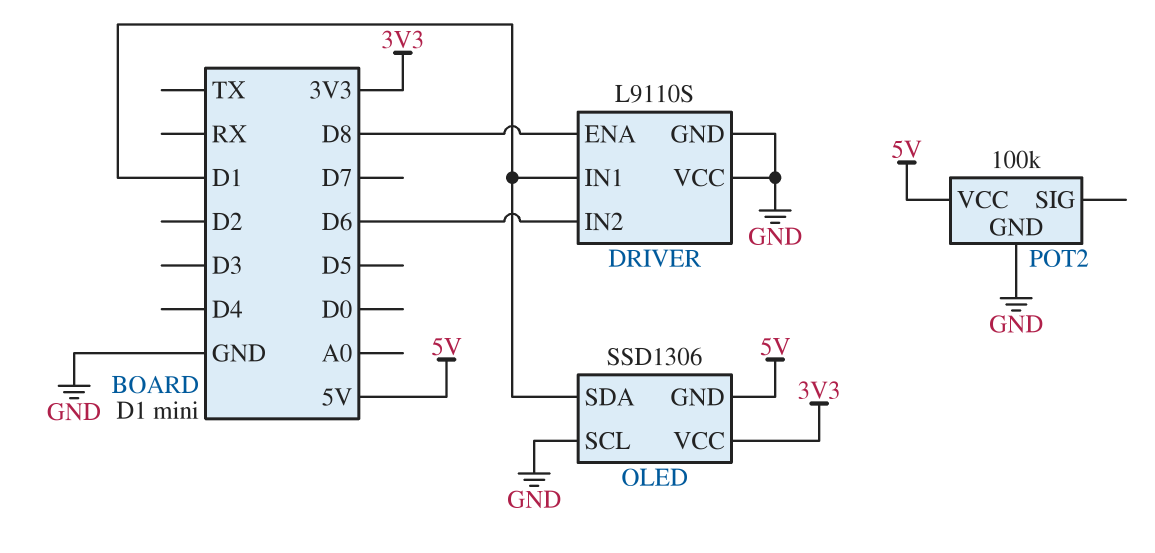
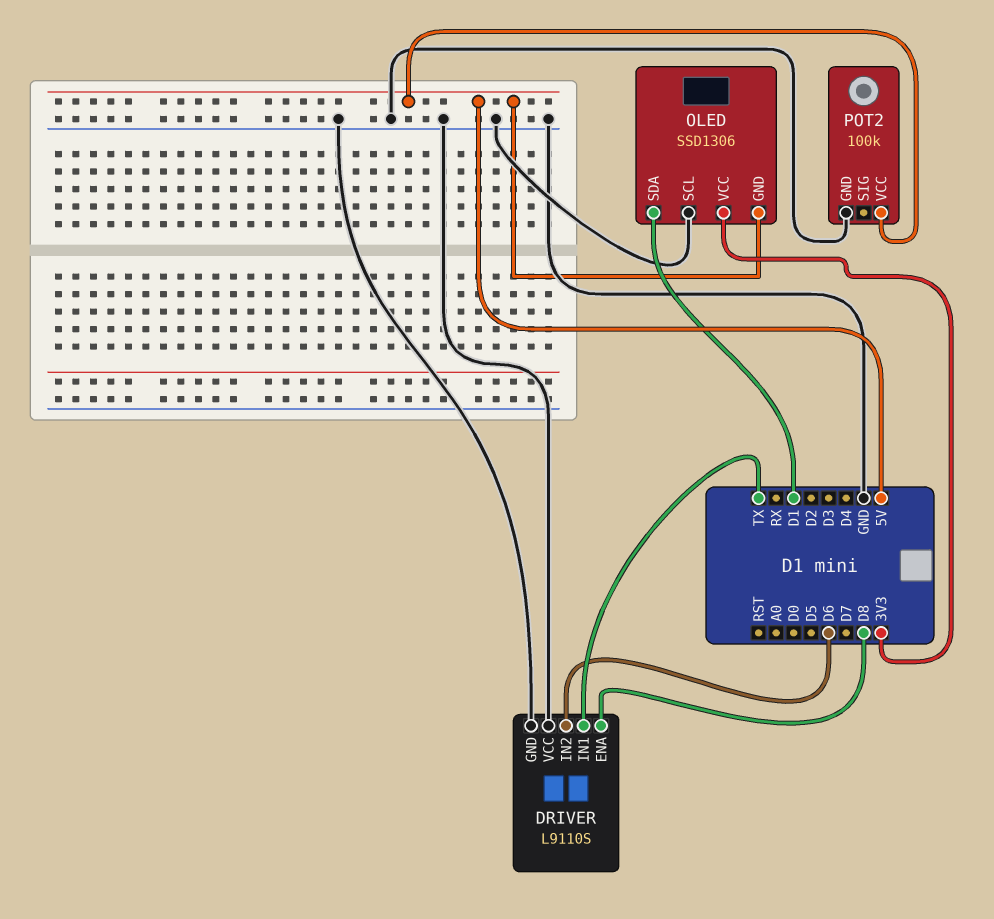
DRIVER pin IN1: D1 -> TX

